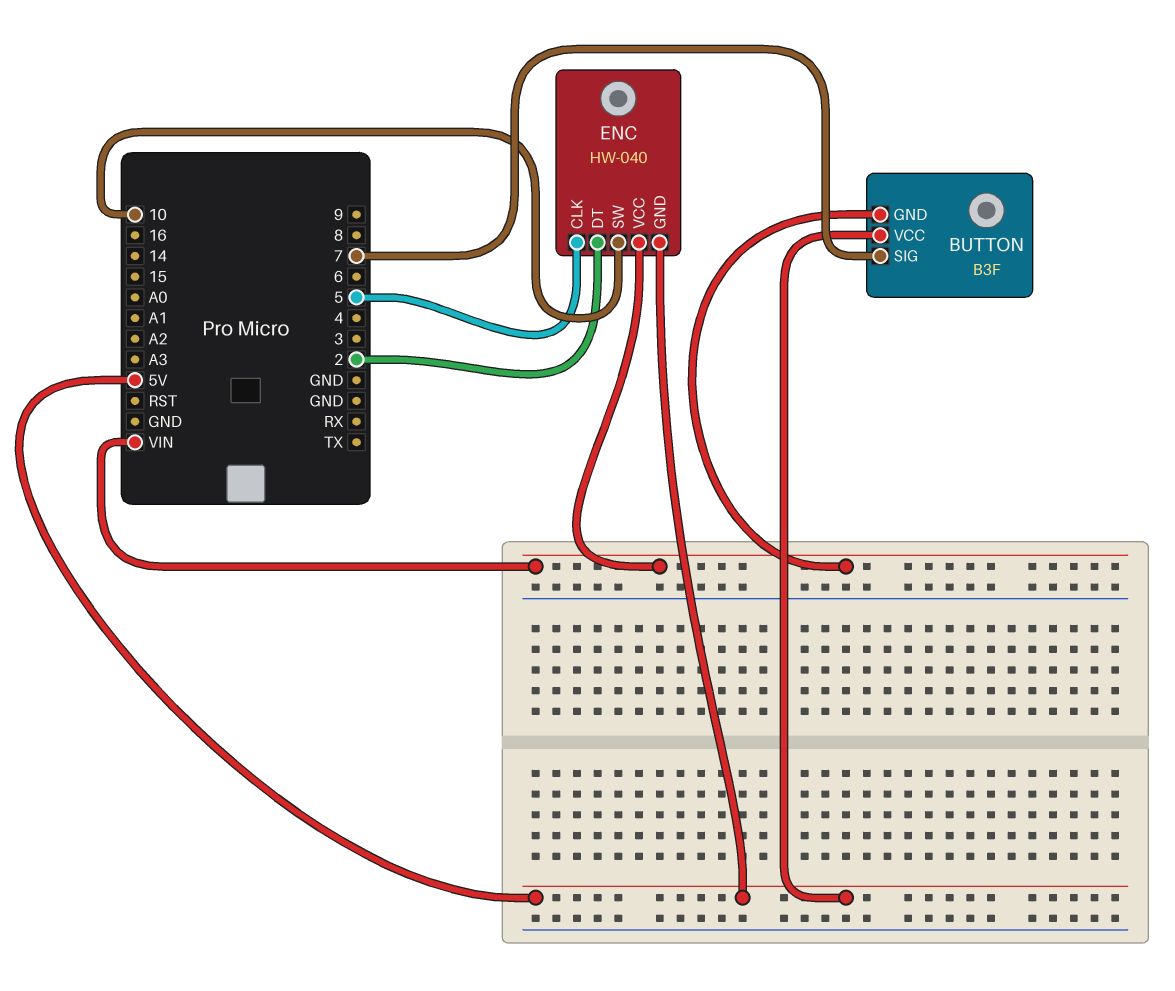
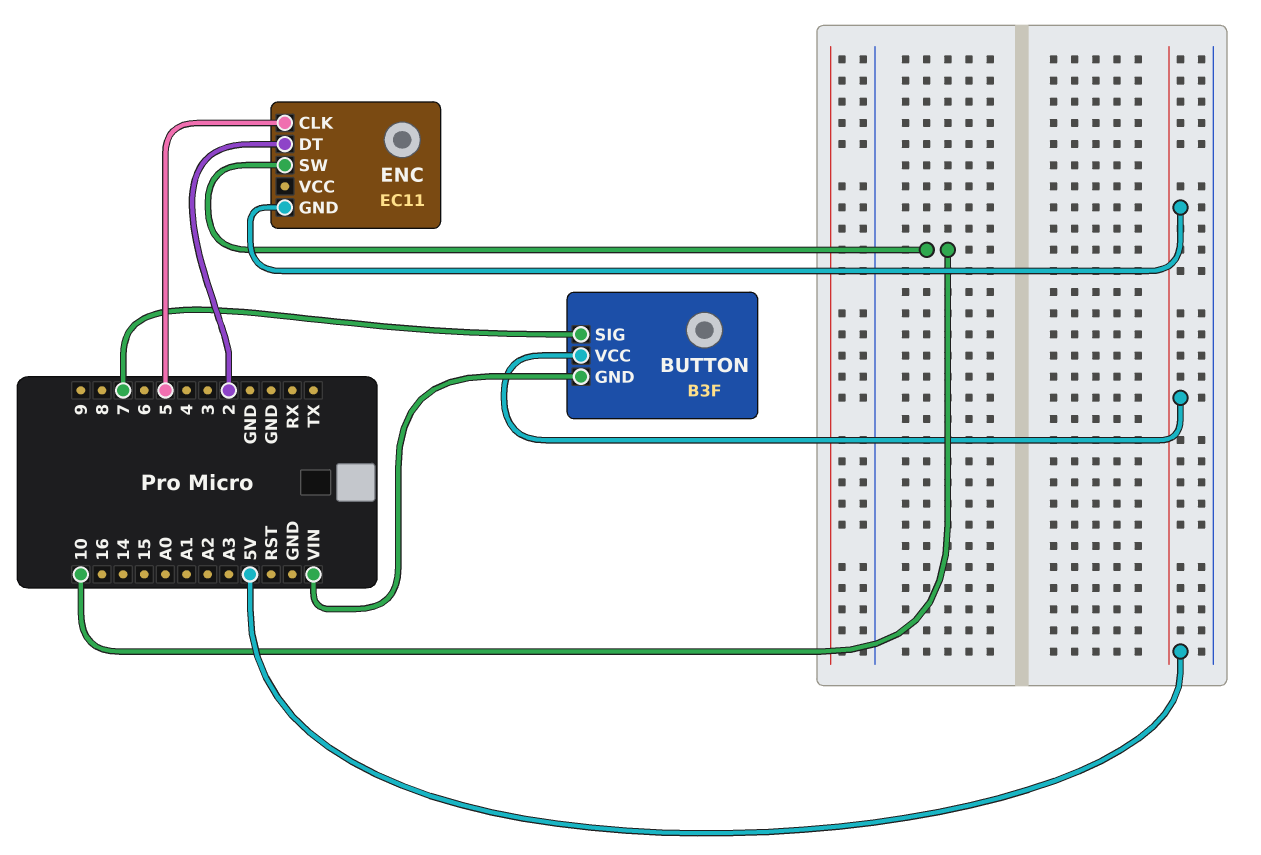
ENC: HW-040 -> EC11
ENC pin VCC: VIN -> none

